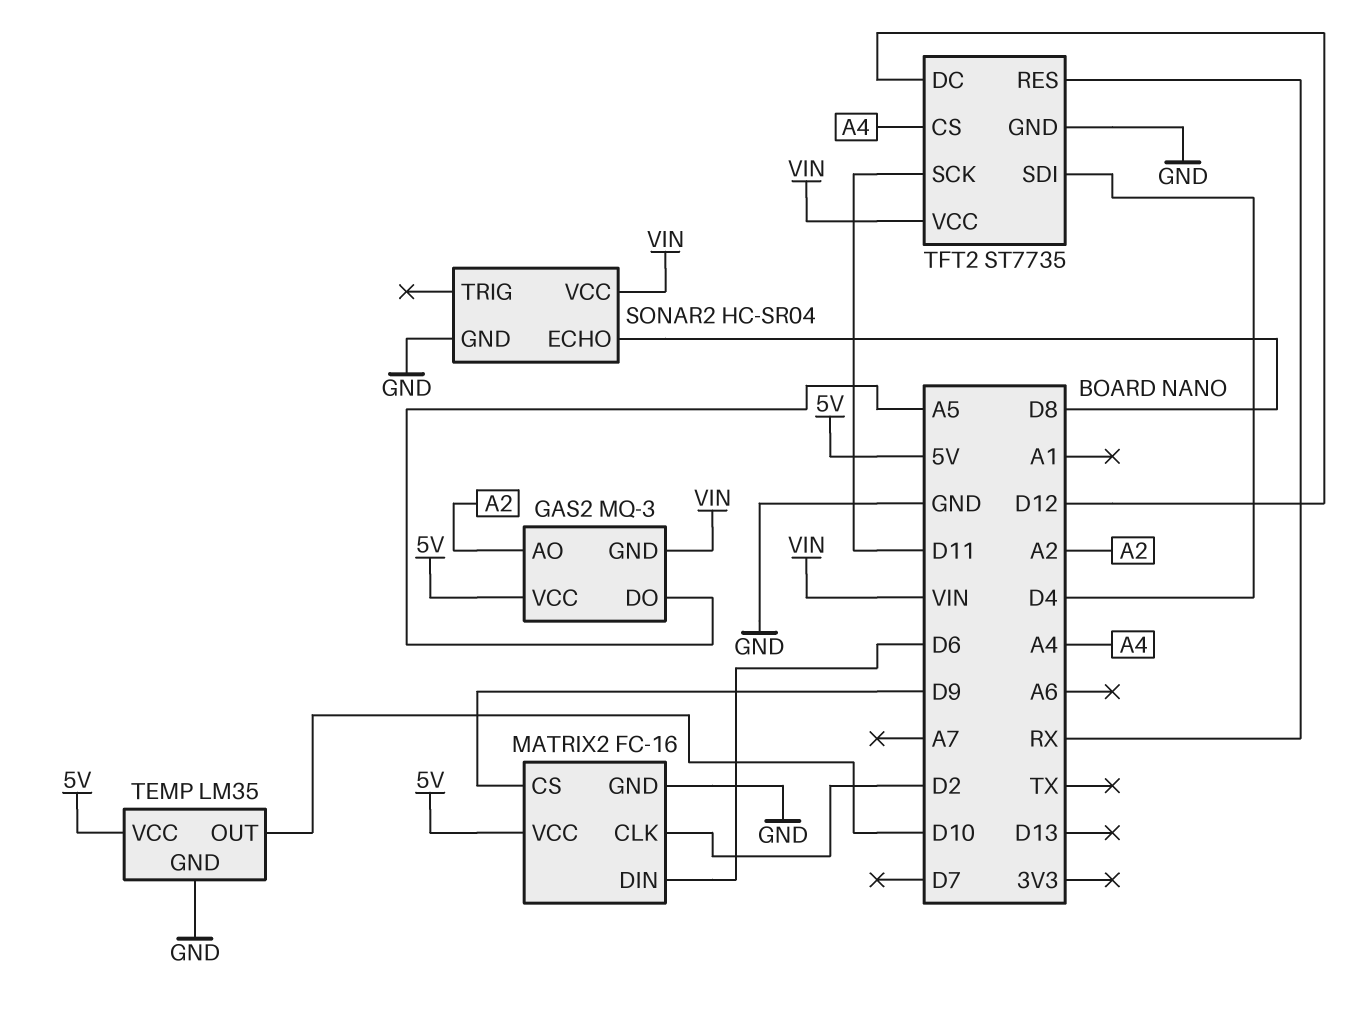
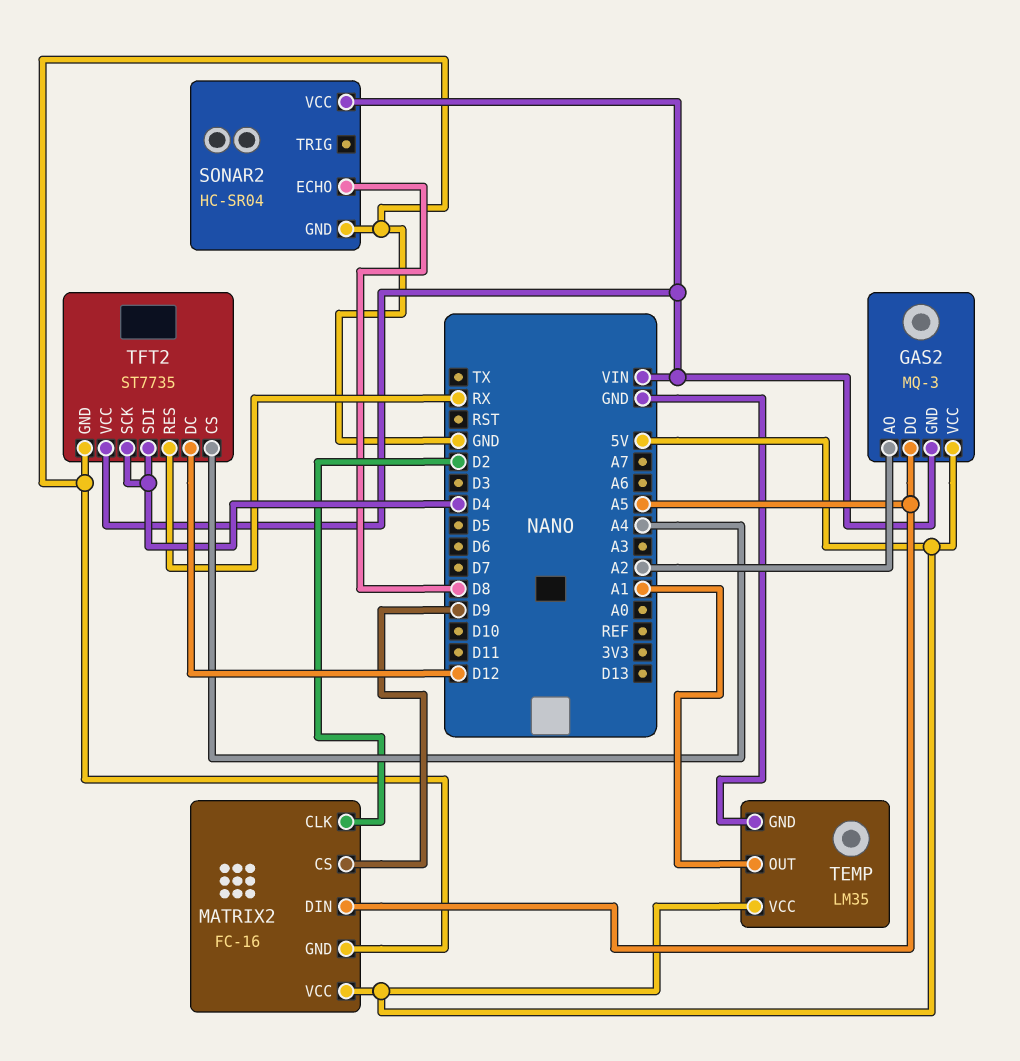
MATRIX2 pin DIN: D6 -> A5
TEMP pin OUT: D10 -> A1
TFT2 pin SCK: D11 -> D4

